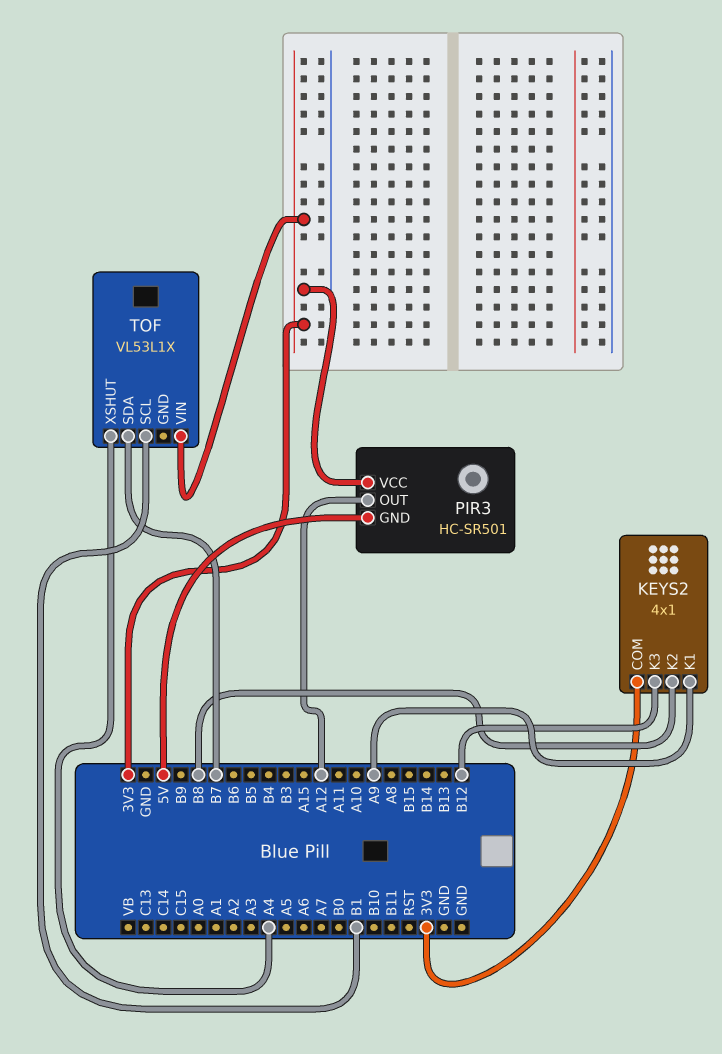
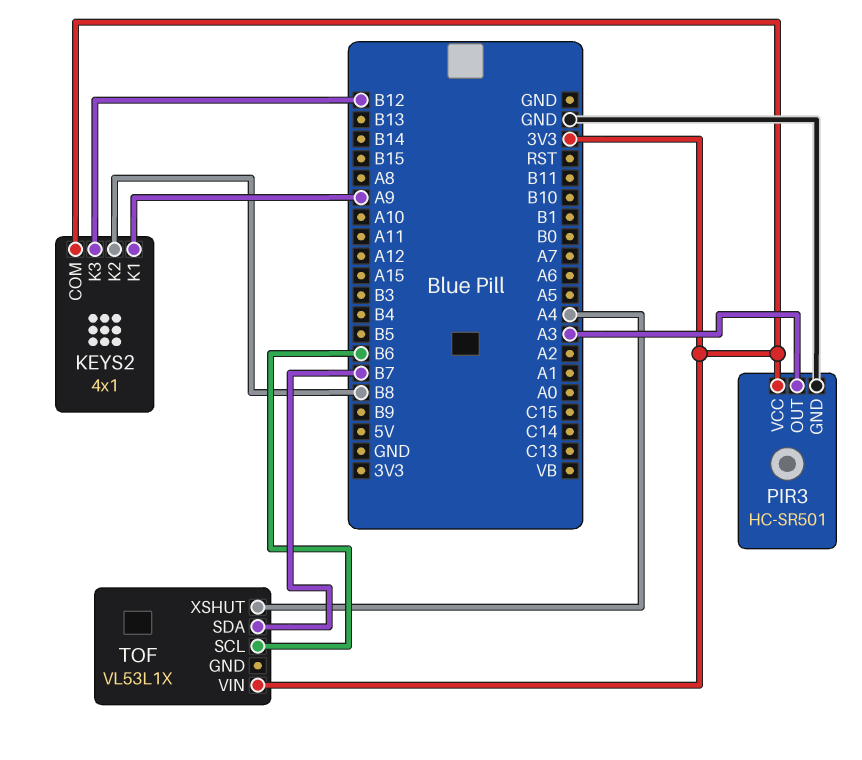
PIR3 pin GND: 5V -> GND
PIR3 pin OUT: A12 -> A3
TOF pin SCL: B1 -> B6

